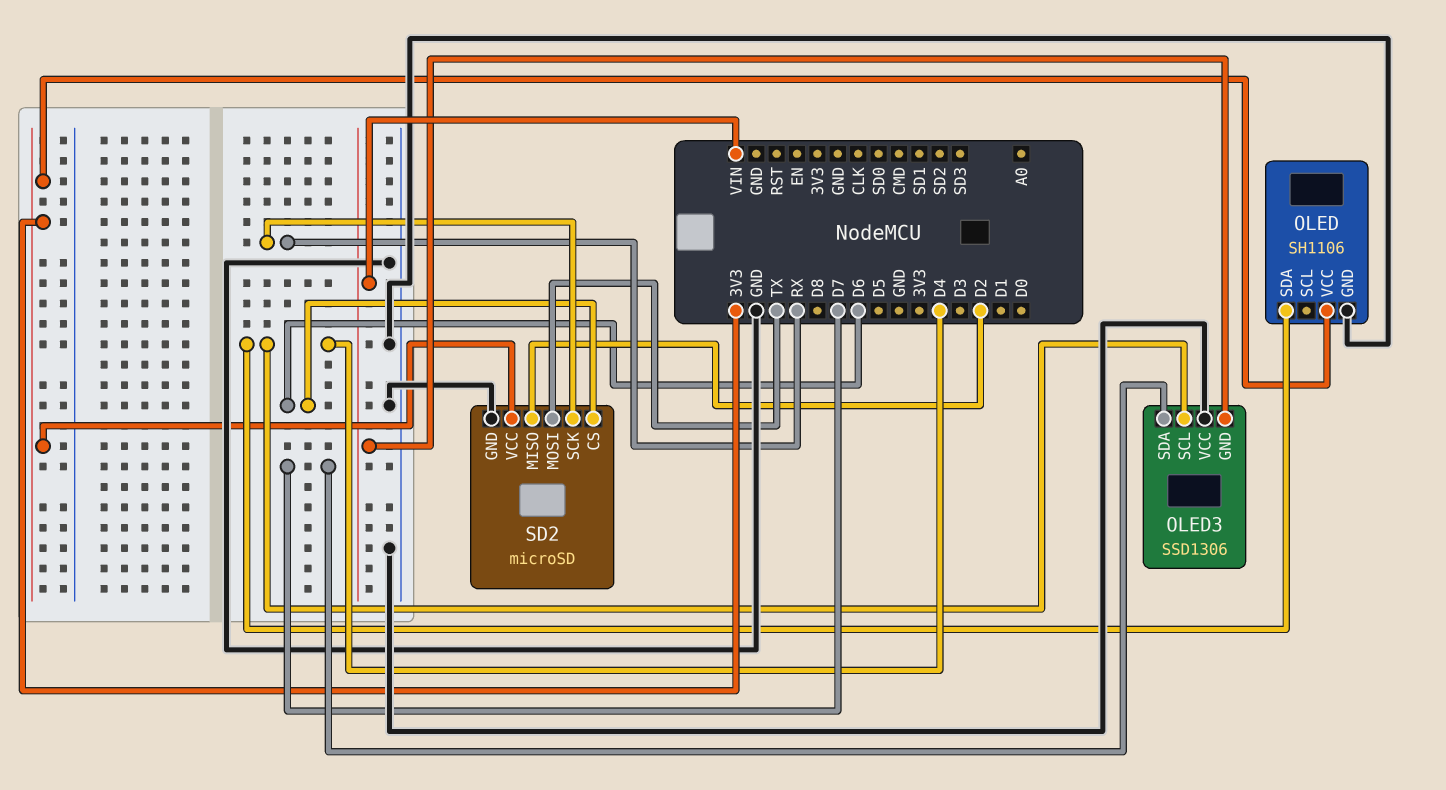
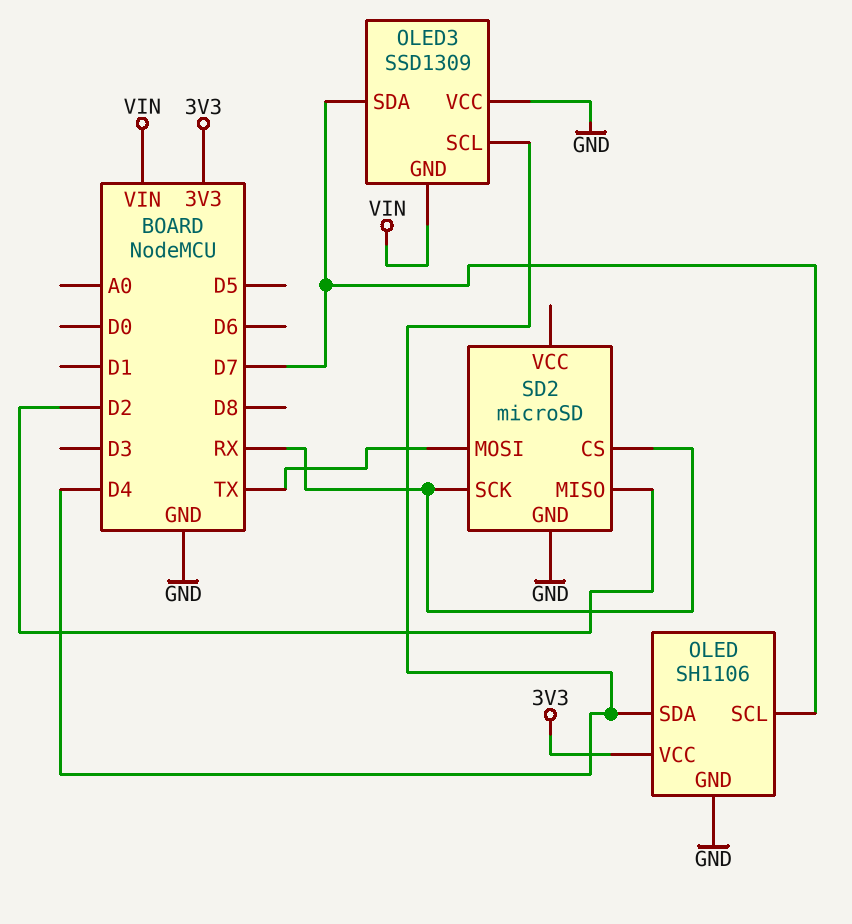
OLED pin SCL: none -> D7
OLED3: SSD1306 -> SSD1309
SD2 pin CS: D6 -> RX
SD2 pin VCC: 3V3 -> none

